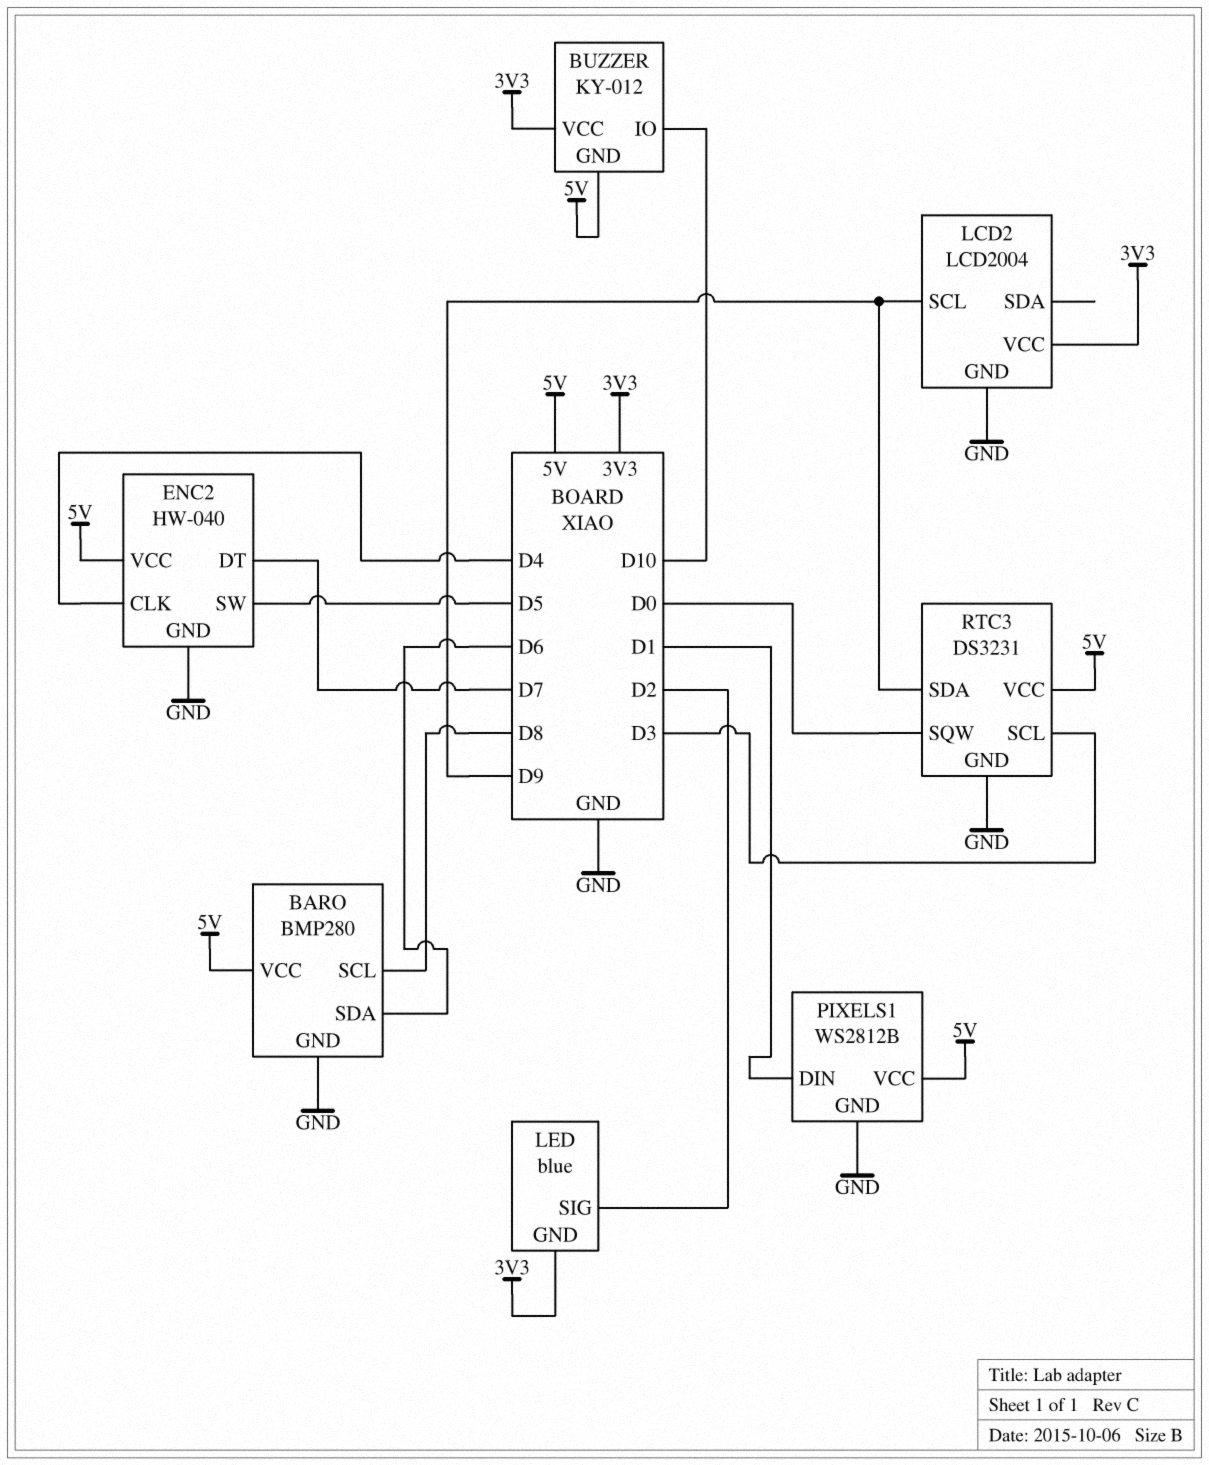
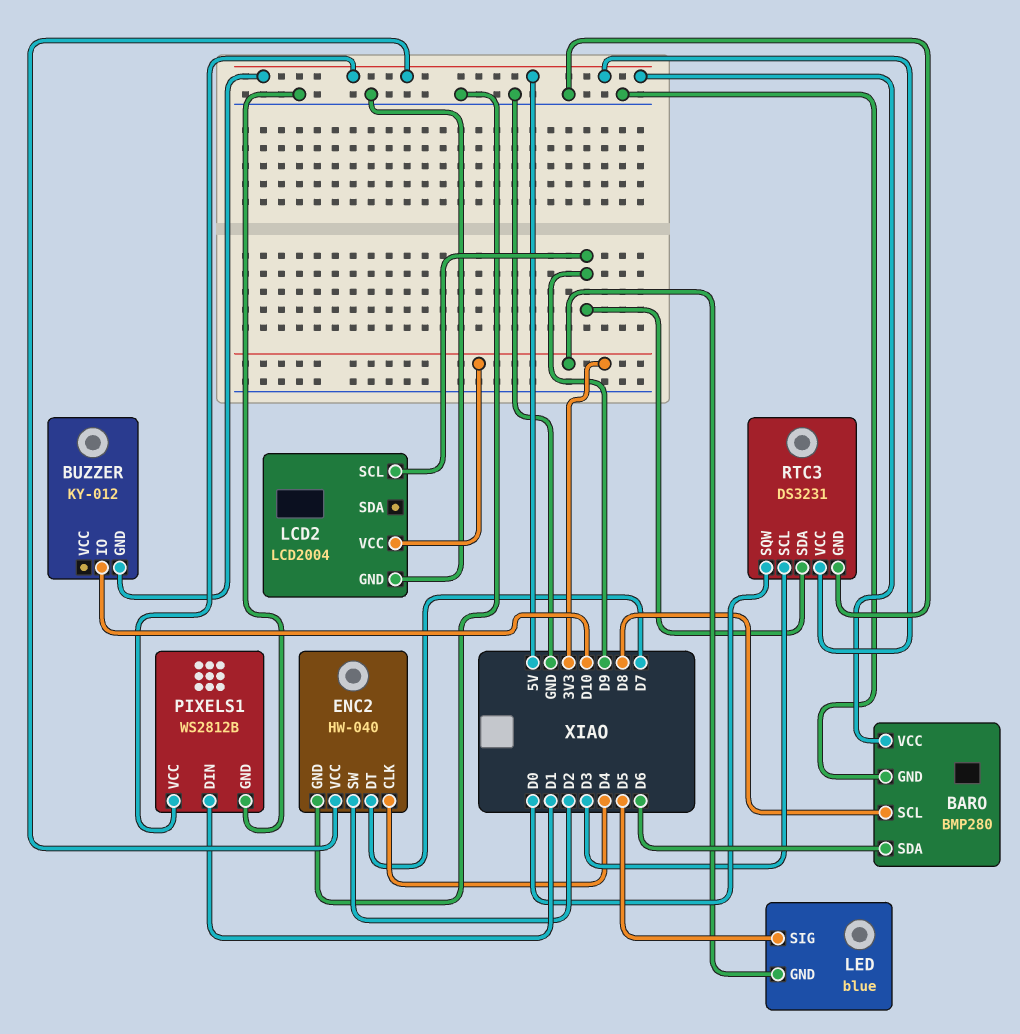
BUZZER pin VCC: 3V3 -> none
ENC2 pin SW: D5 -> D2
LED pin SIG: D2 -> D5

